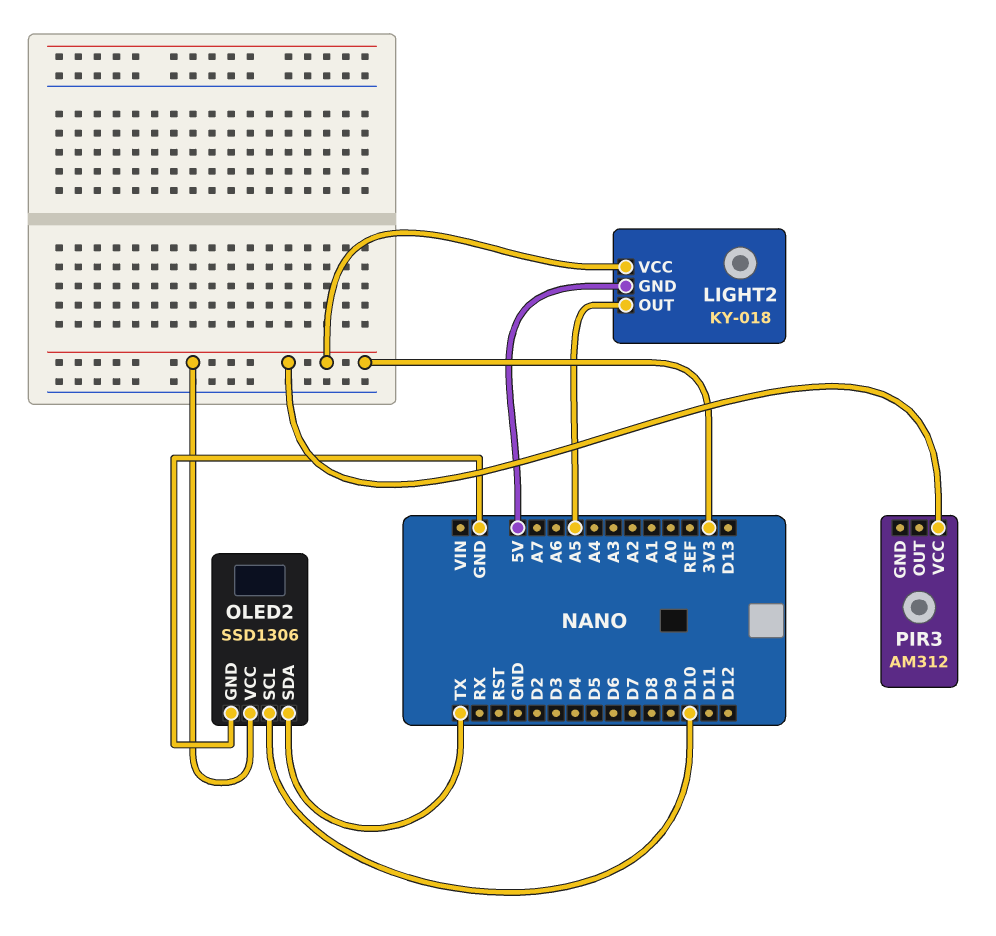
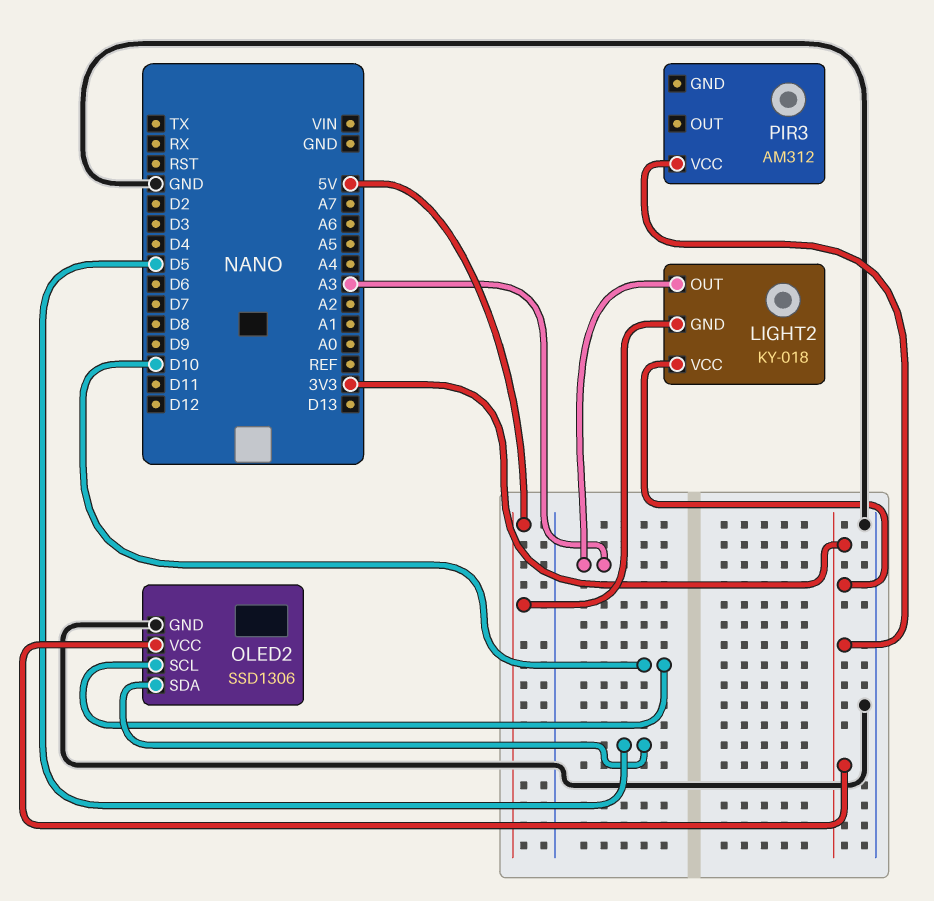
LIGHT2 pin OUT: A5 -> A3
OLED2 pin SDA: TX -> D5

